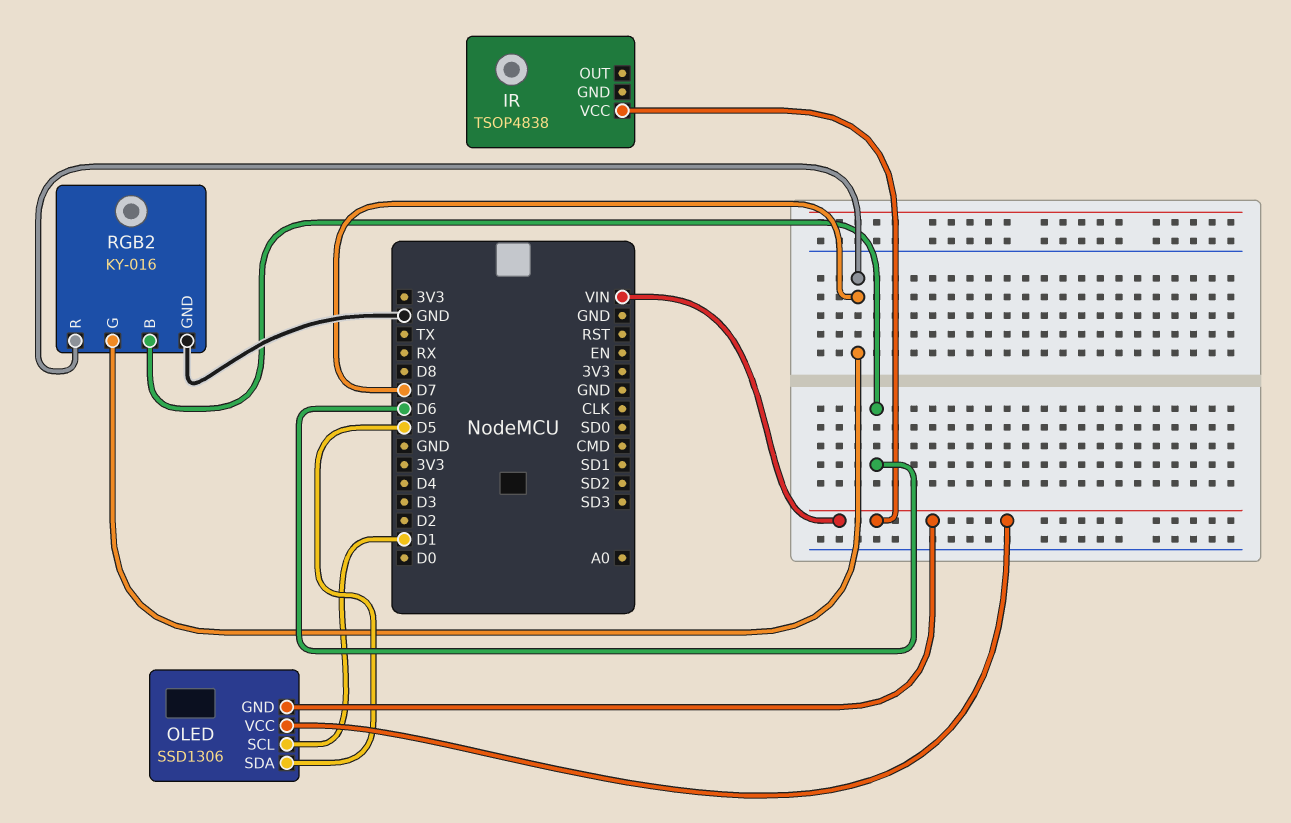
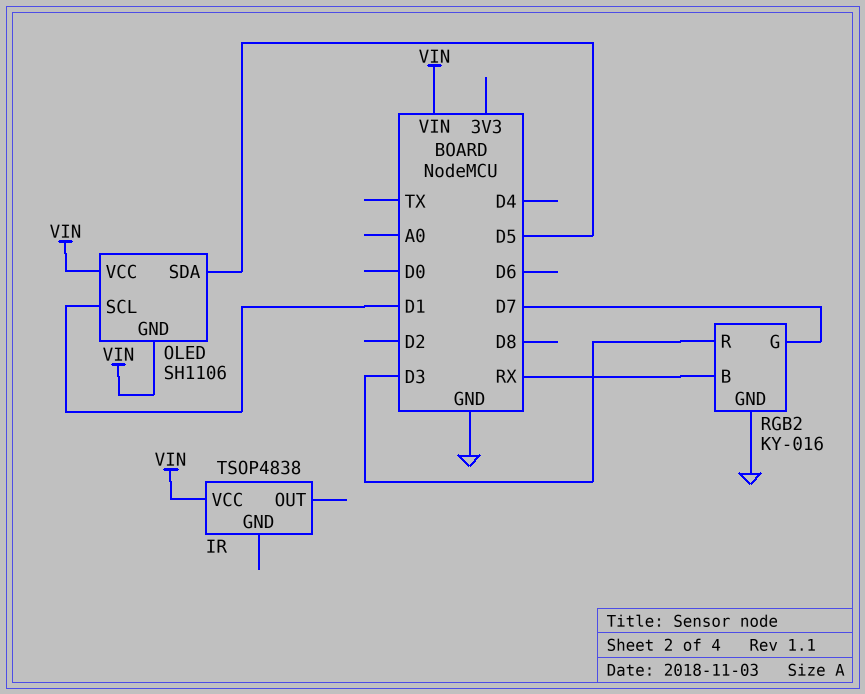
OLED: SSD1306 -> SH1106
RGB2 pin B: D6 -> RX
RGB2 pin R: D7 -> D3

